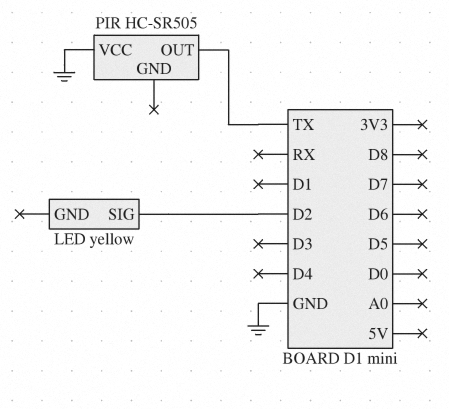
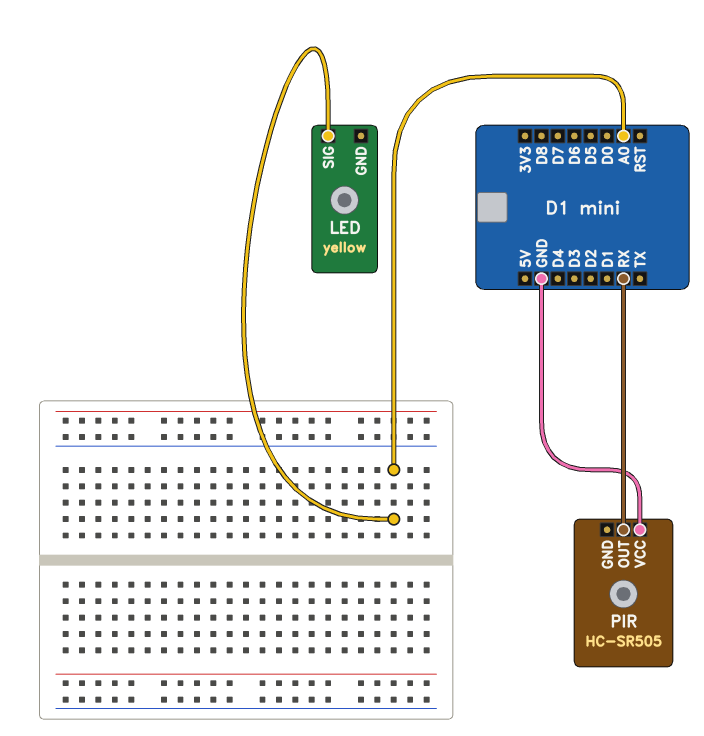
LED pin SIG: D2 -> A0
PIR pin OUT: TX -> RX

